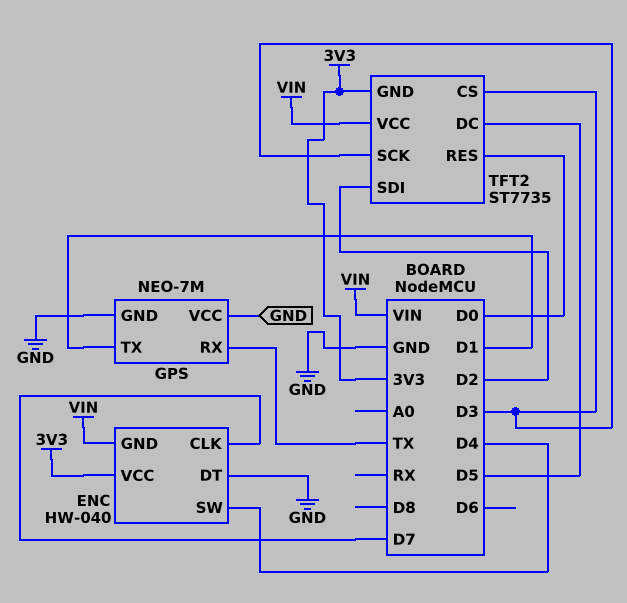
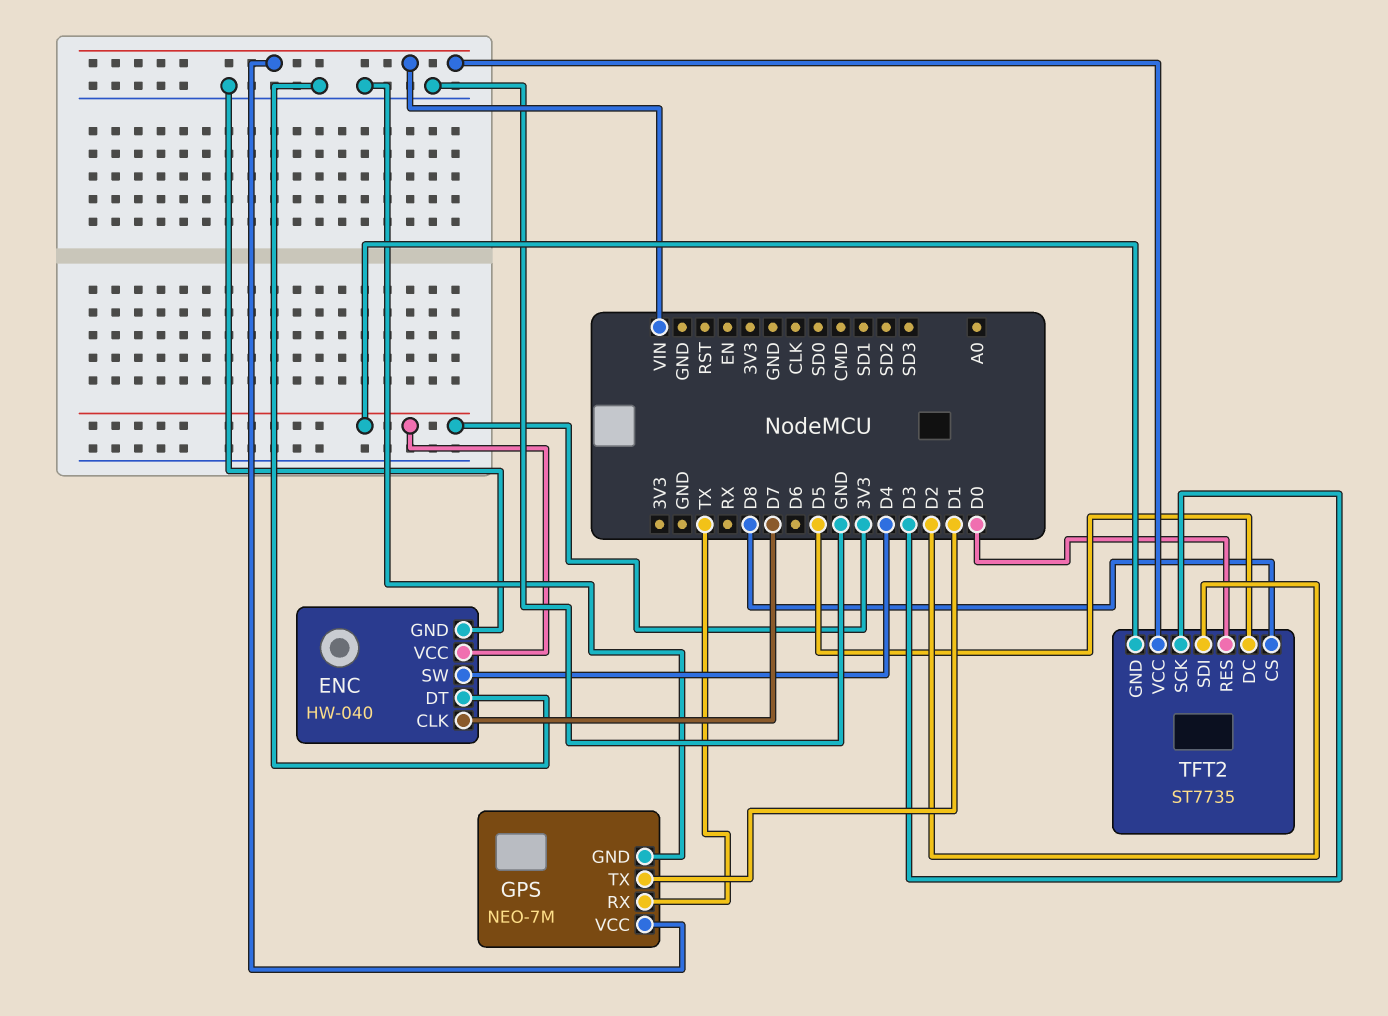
ENC pin GND: VIN -> GND
GPS pin VCC: GND -> VIN
TFT2 pin CS: D3 -> D8

